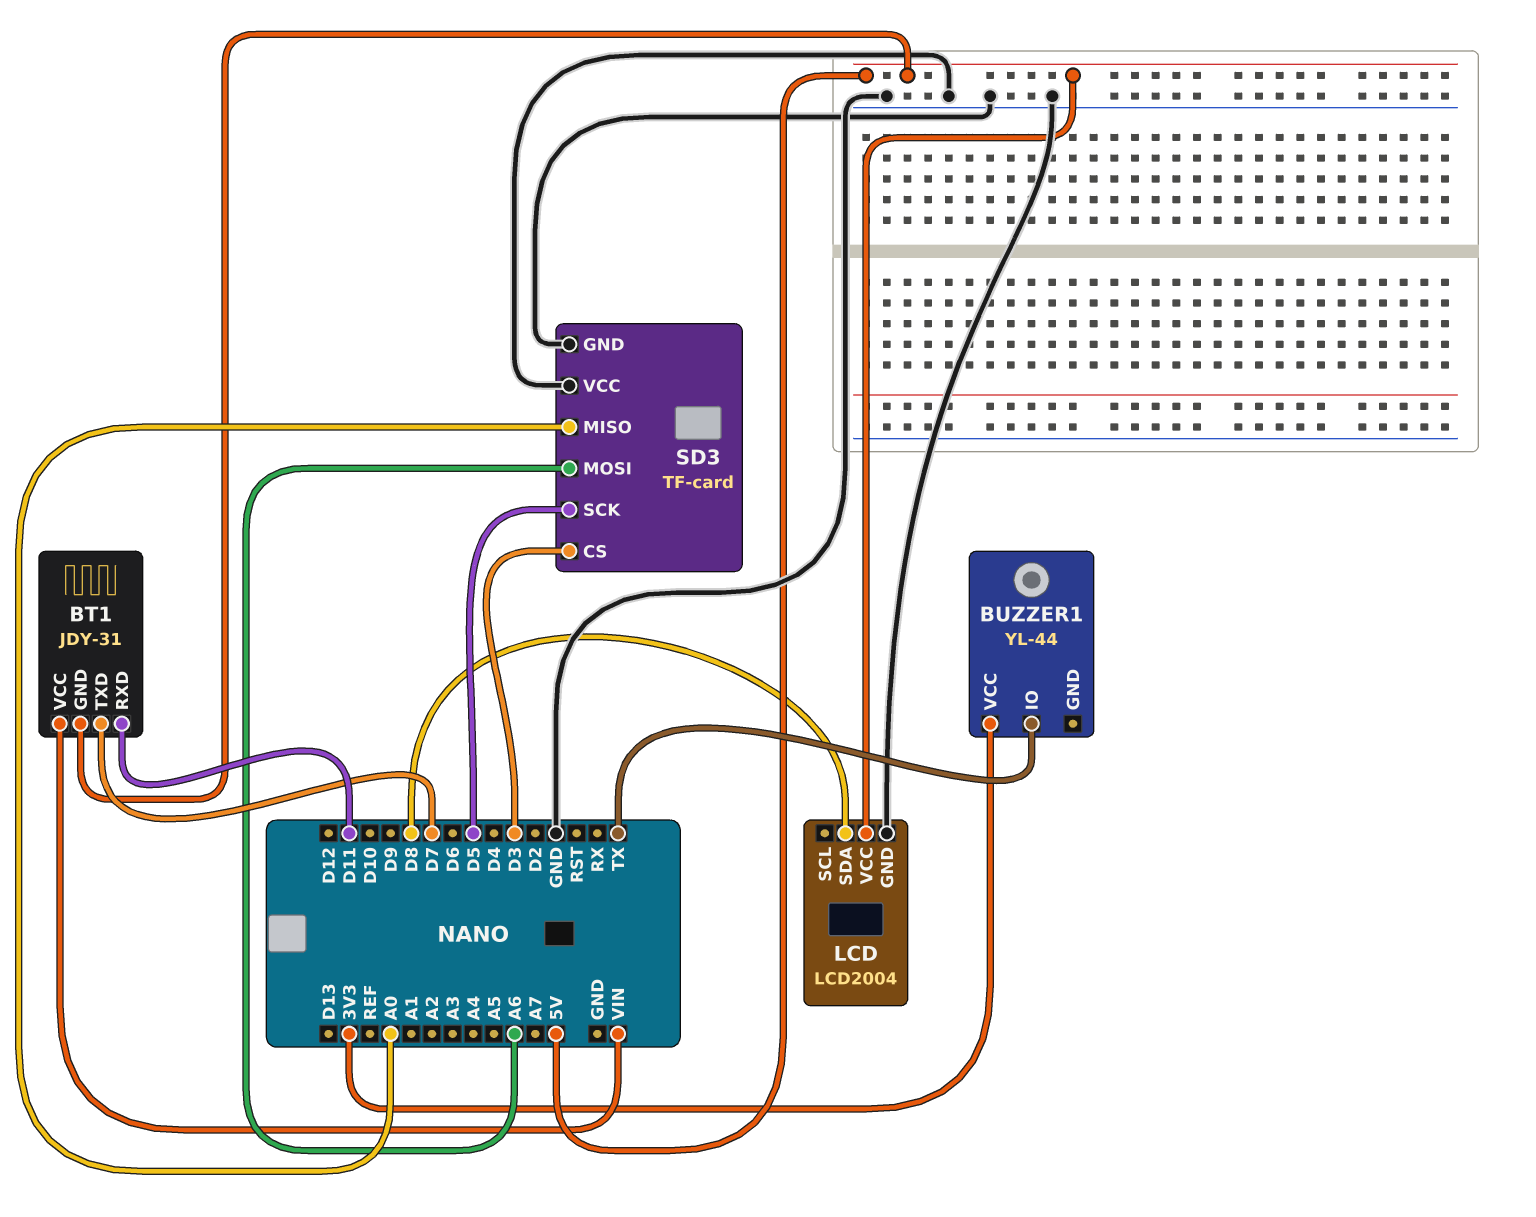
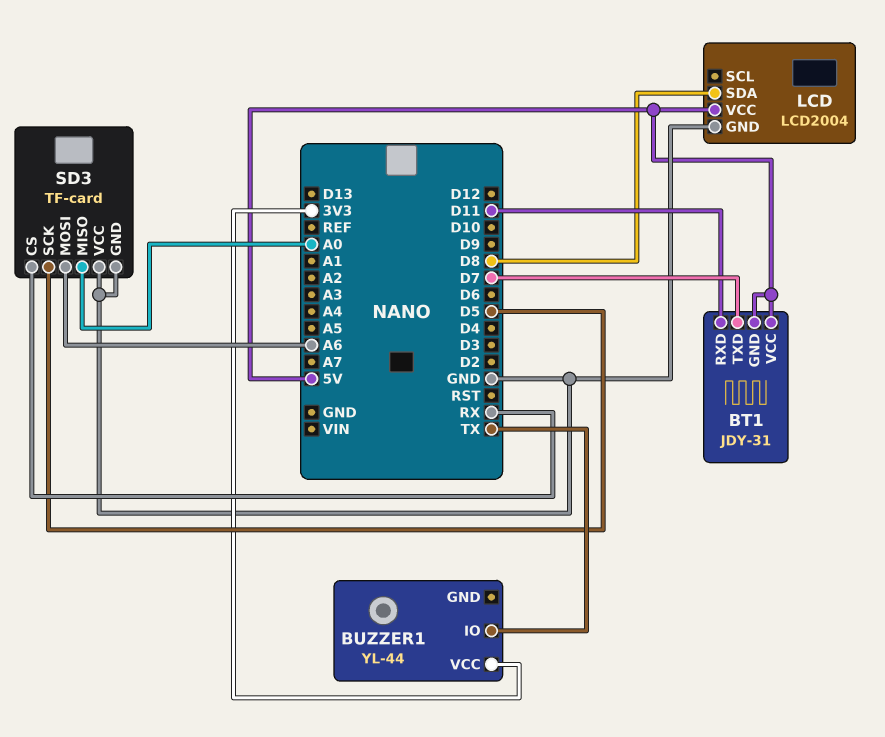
BT1 pin VCC: VIN -> 5V
SD3 pin CS: D3 -> RX

